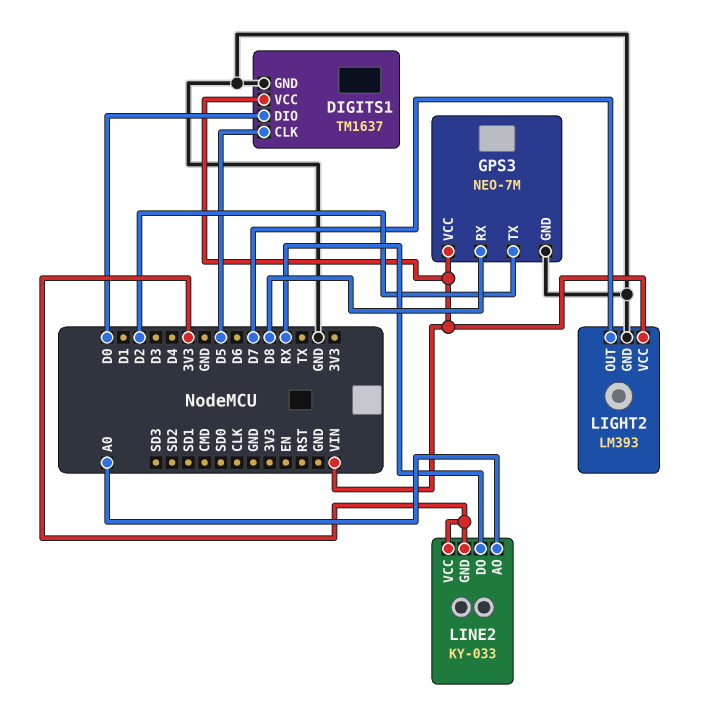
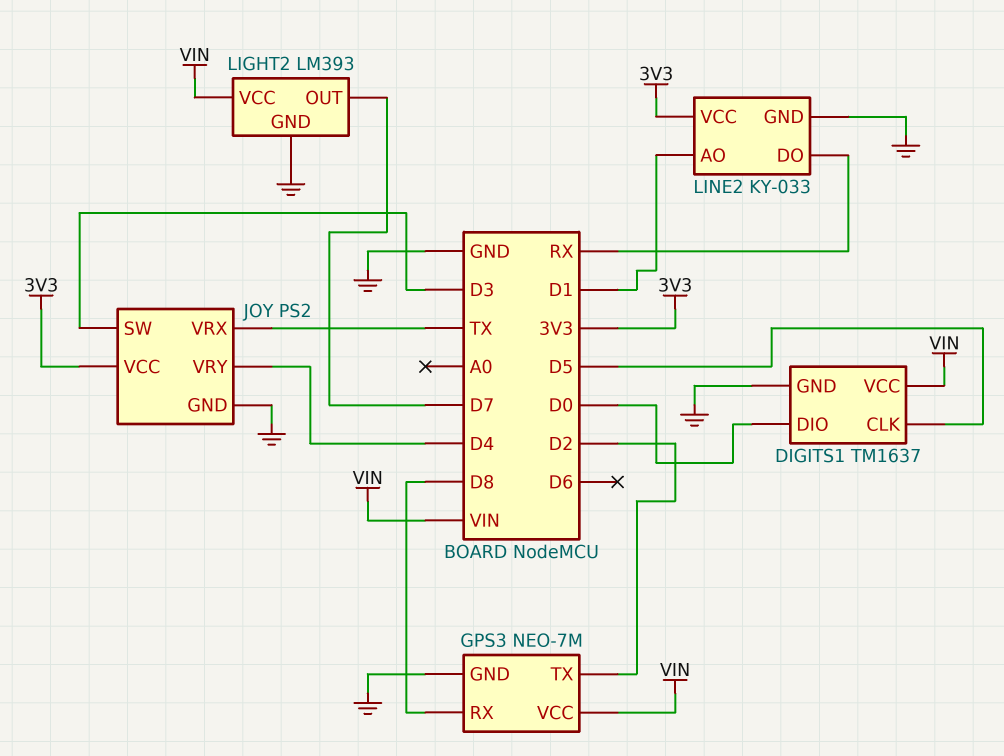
JOY: none -> PS2
JOY pin GND: none -> GND
JOY pin SW: none -> D3
JOY pin VCC: none -> 3V3
JOY pin VRX: none -> TX
JOY pin VRY: none -> D4
LINE2 pin AO: A0 -> D1
LINE2 pin GND: 3V3 -> GND

